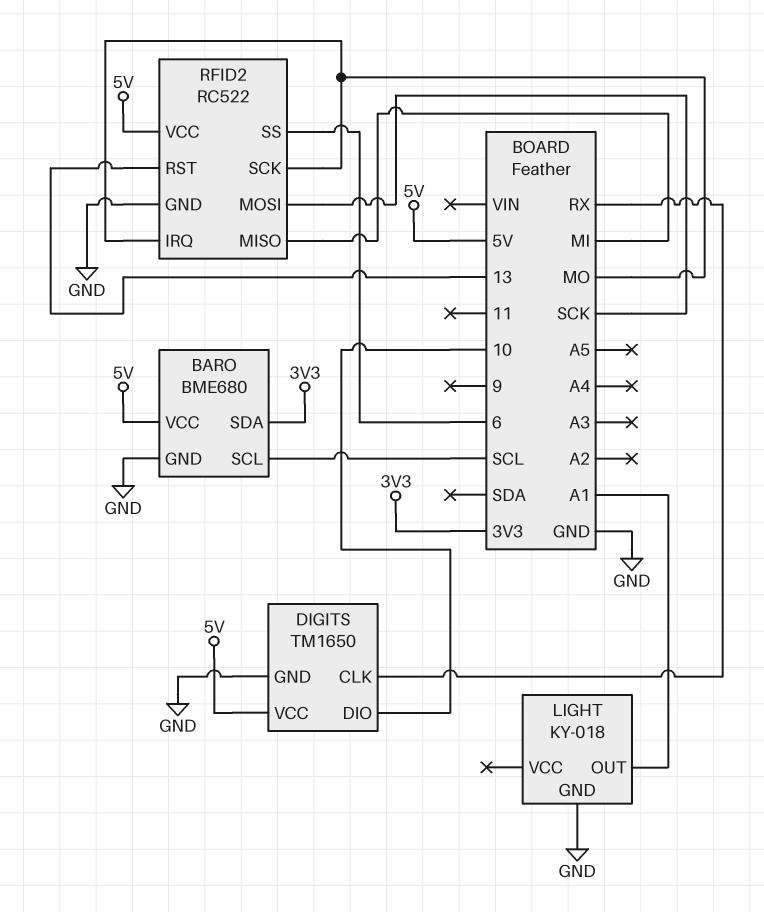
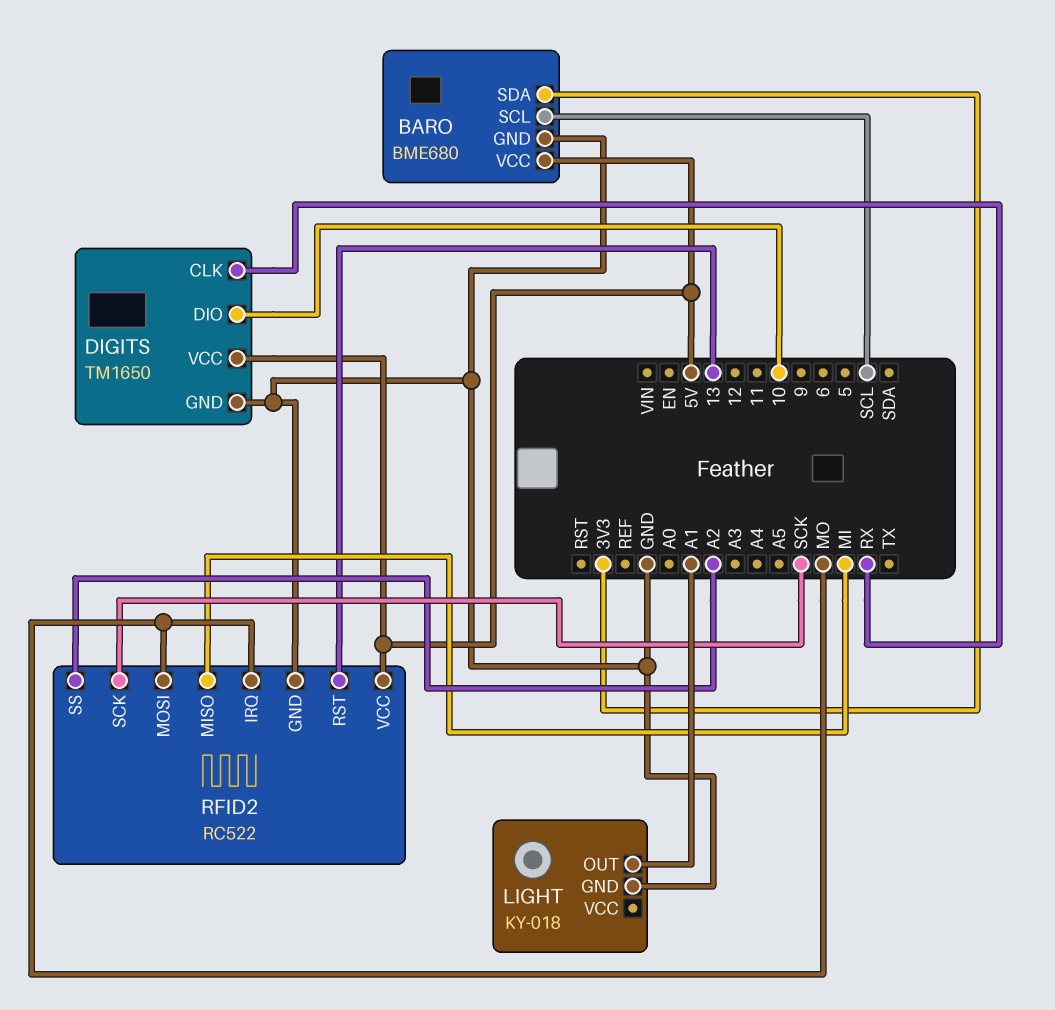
RFID2 pin MOSI: SCK -> MO
RFID2 pin SCK: MO -> SCK
RFID2 pin SS: 6 -> A2

